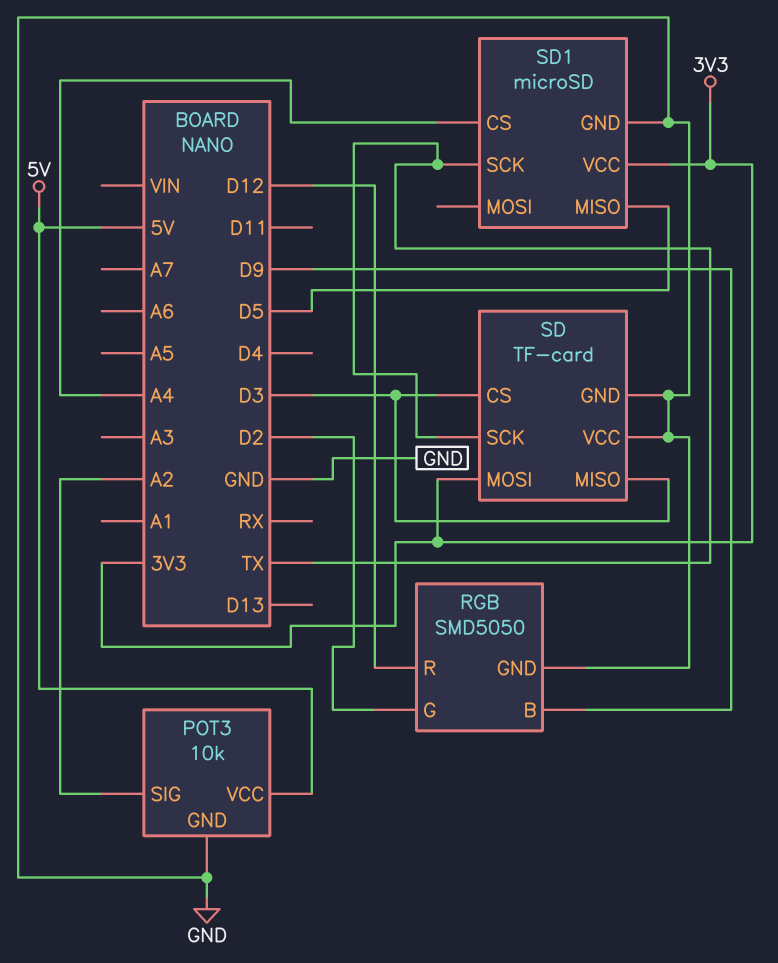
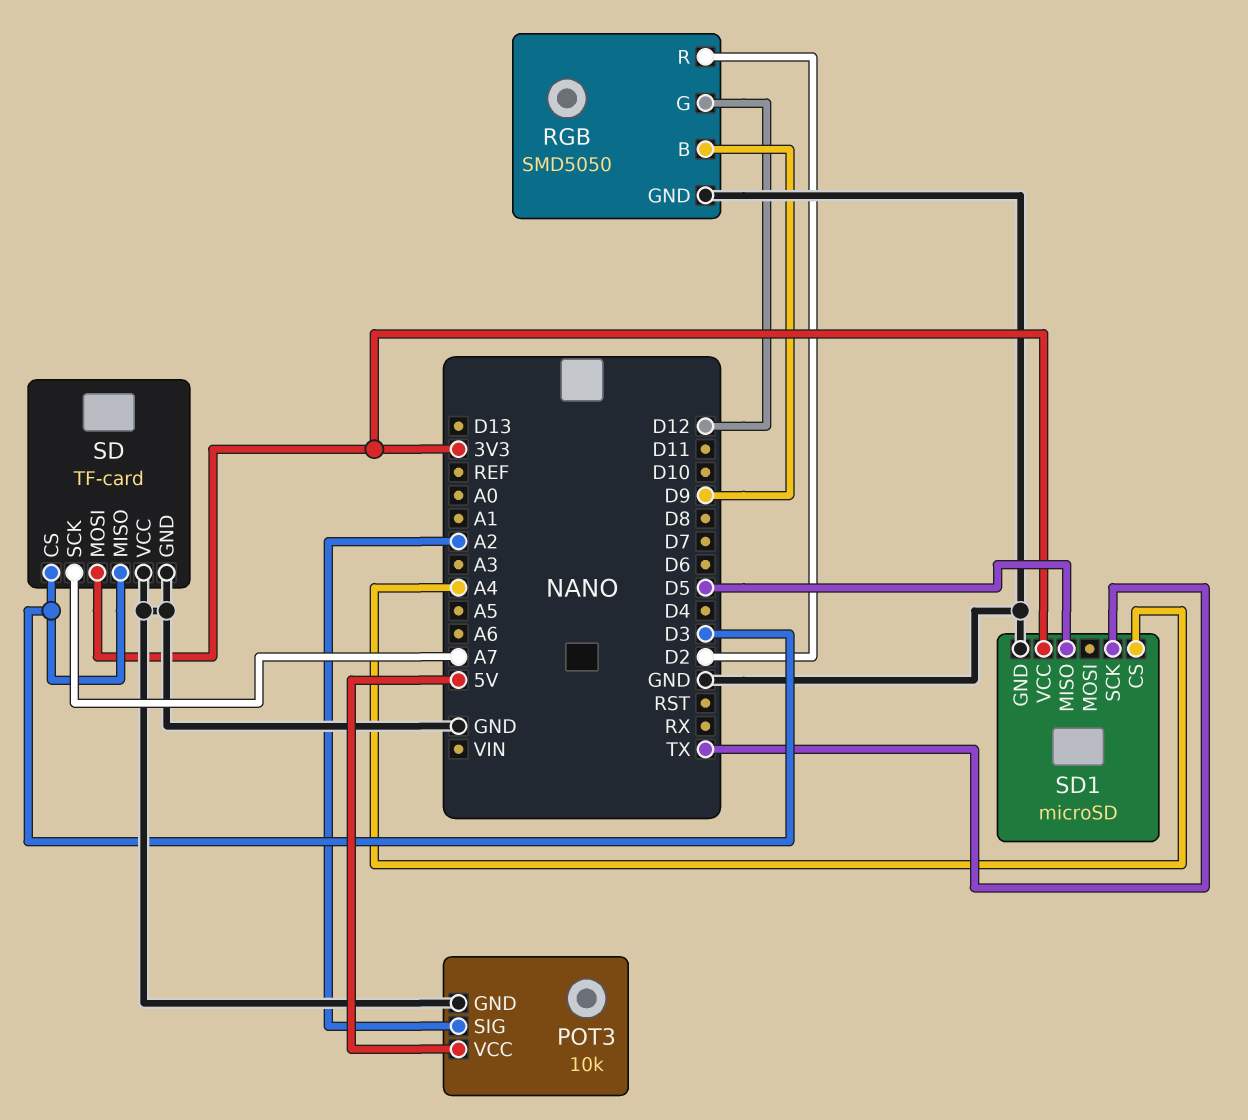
RGB pin G: D2 -> D12
RGB pin R: D12 -> D2
SD pin SCK: TX -> A7

